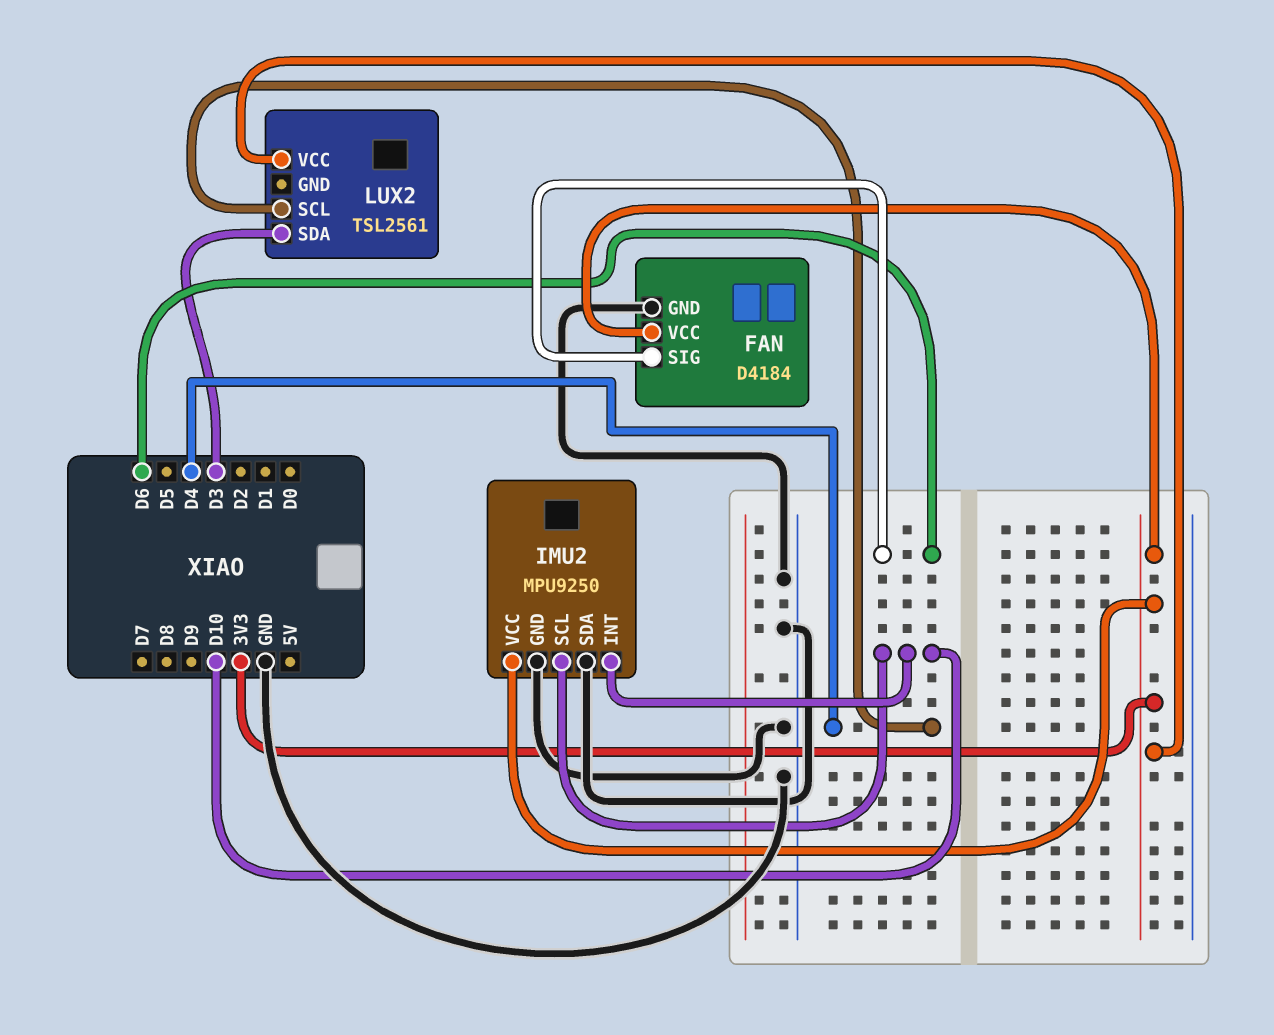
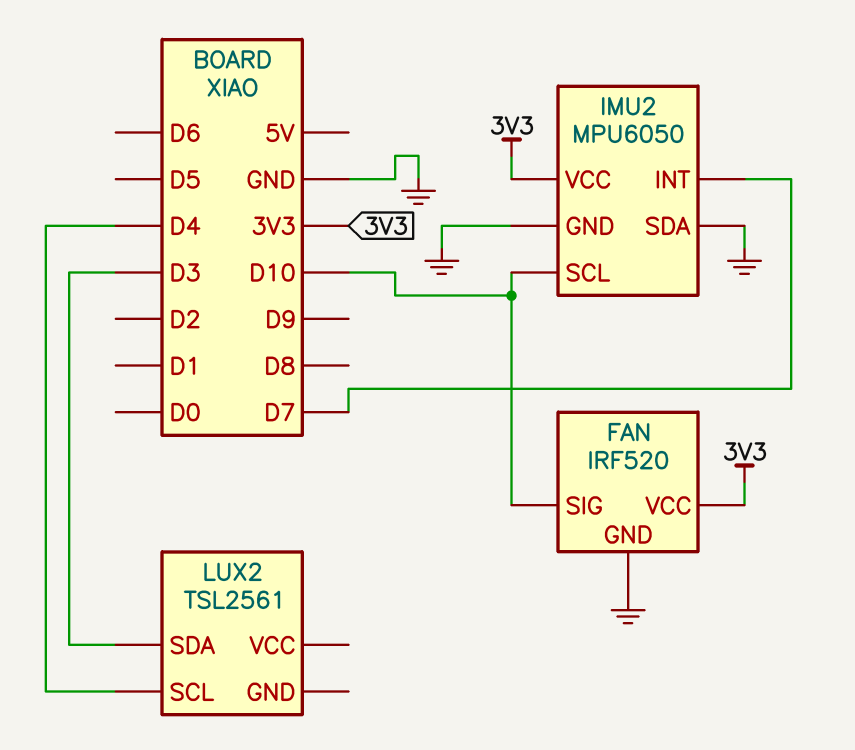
FAN: D4184 -> IRF520
FAN pin SIG: D6 -> D10
IMU2: MPU9250 -> MPU6050
IMU2 pin INT: D10 -> D7
LUX2 pin VCC: 3V3 -> none

